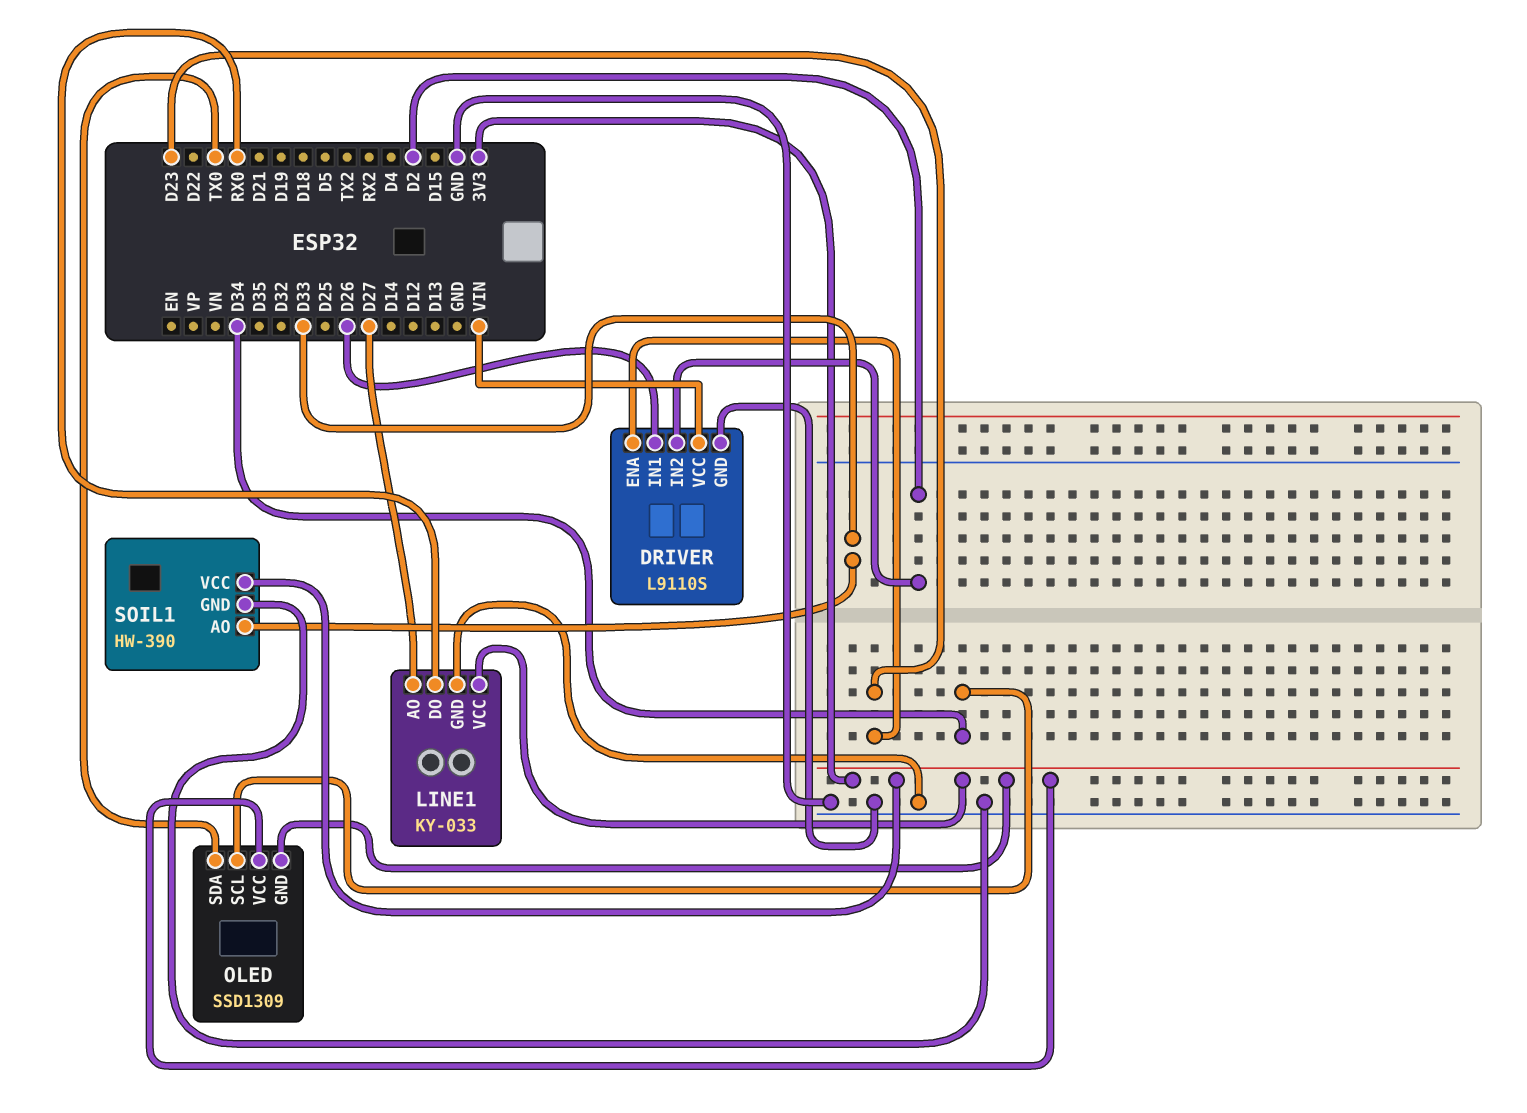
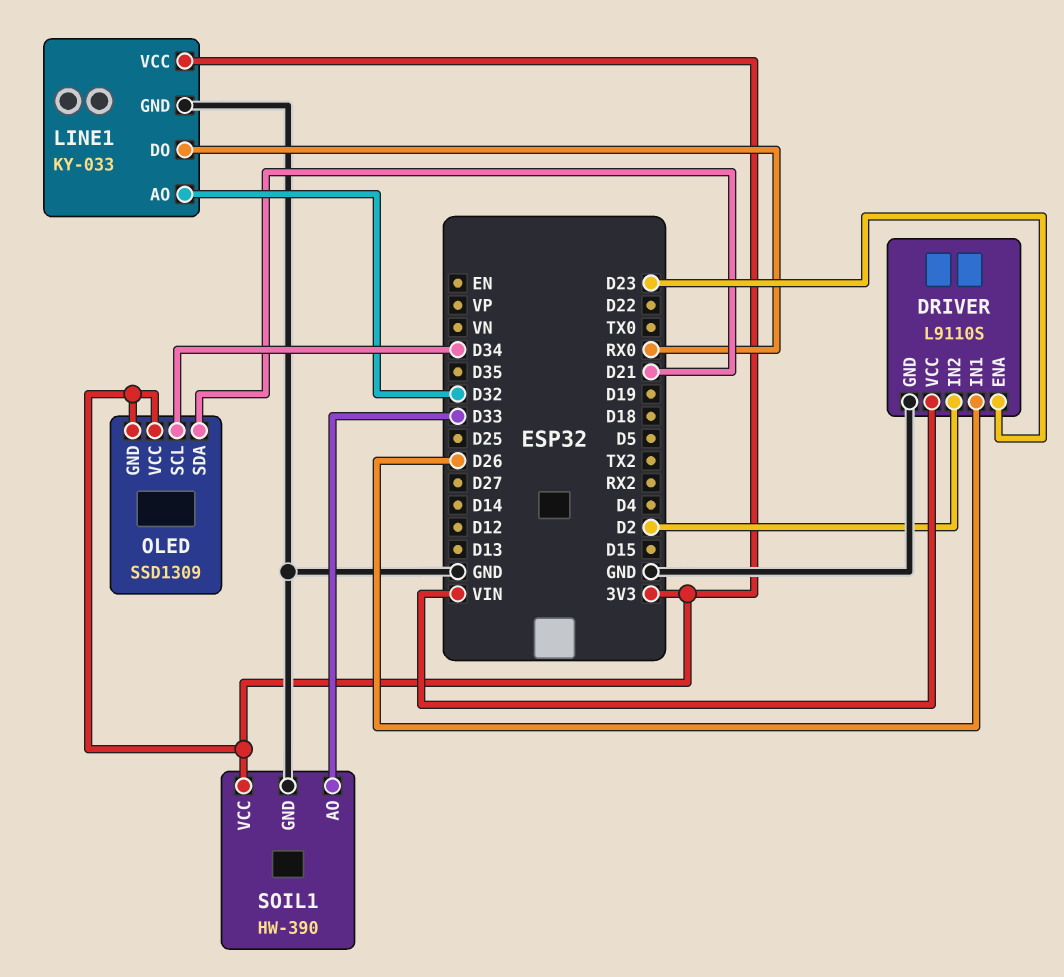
LINE1 pin AO: D27 -> D32
OLED pin SDA: TX0 -> D21

